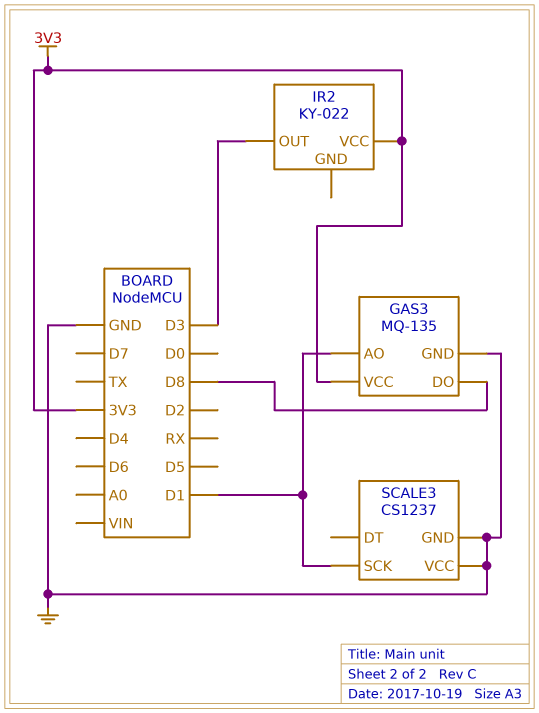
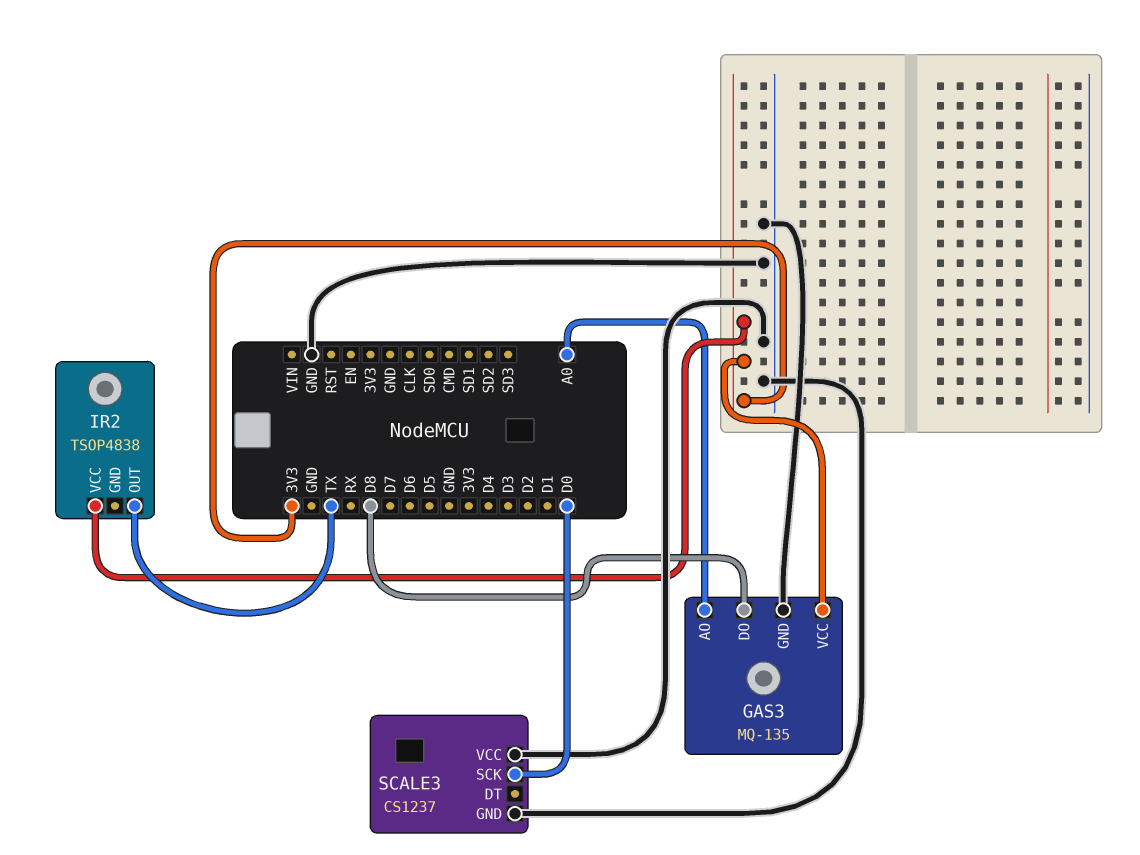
GAS3 pin AO: D1 -> A0
IR2: KY-022 -> TSOP4838
IR2 pin OUT: D3 -> TX
SCALE3 pin SCK: D1 -> D0

